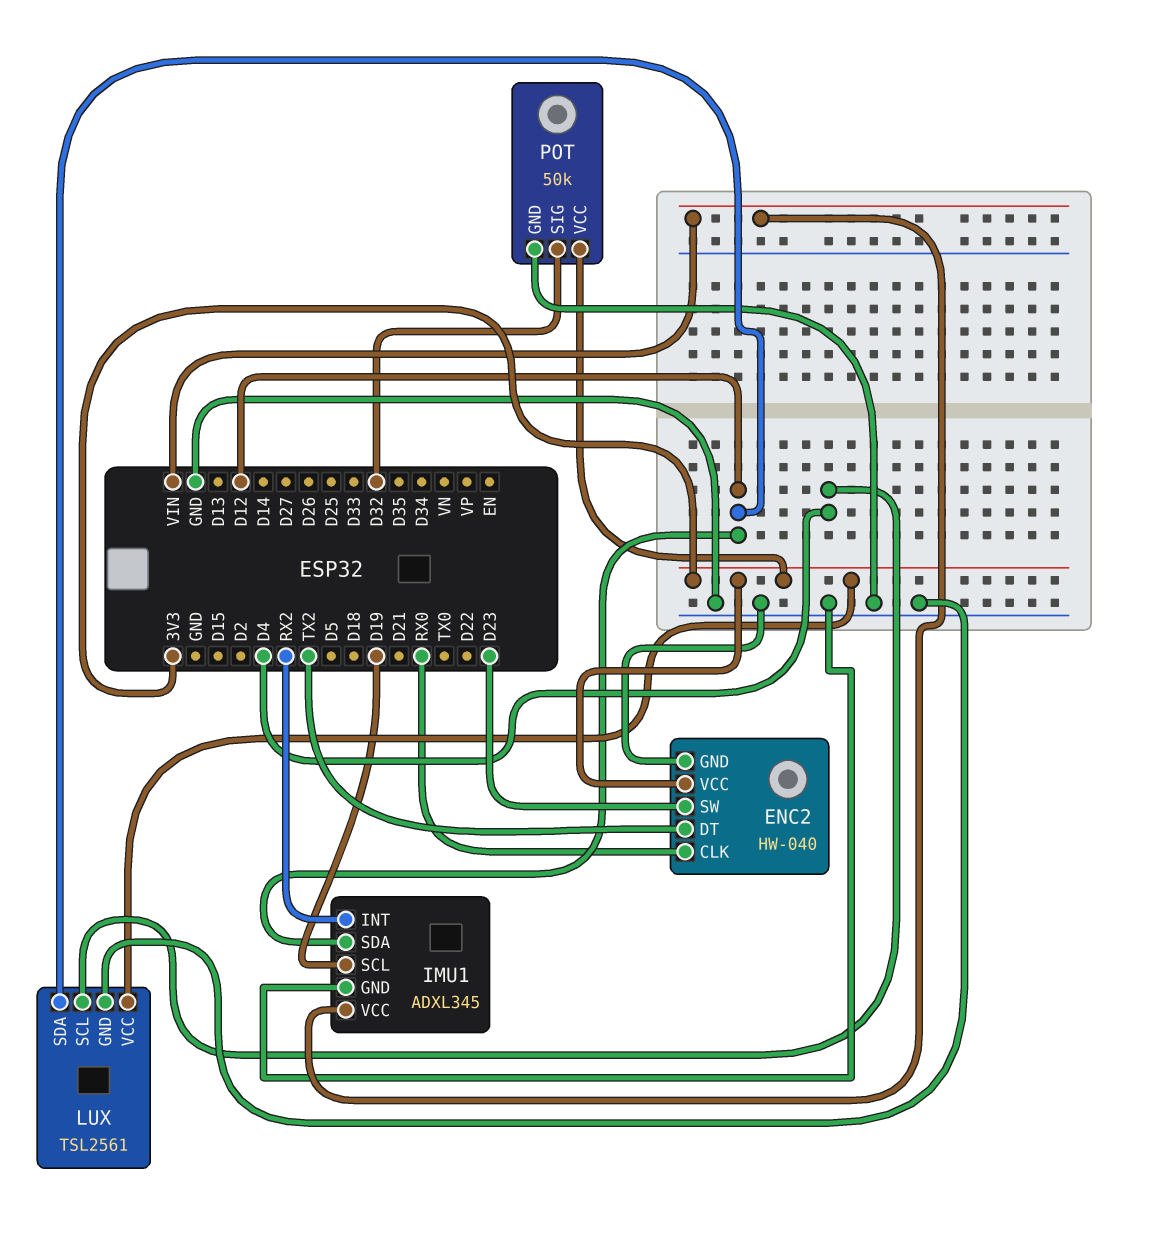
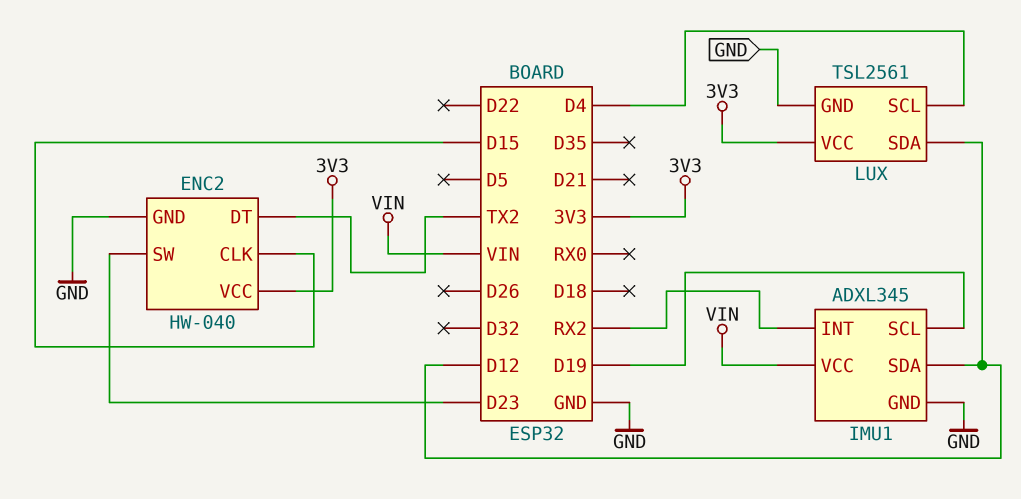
ENC2 pin CLK: RX0 -> D15
POT: 50k -> none
POT pin GND: GND -> none
POT pin SIG: D32 -> none
POT pin VCC: 3V3 -> none

